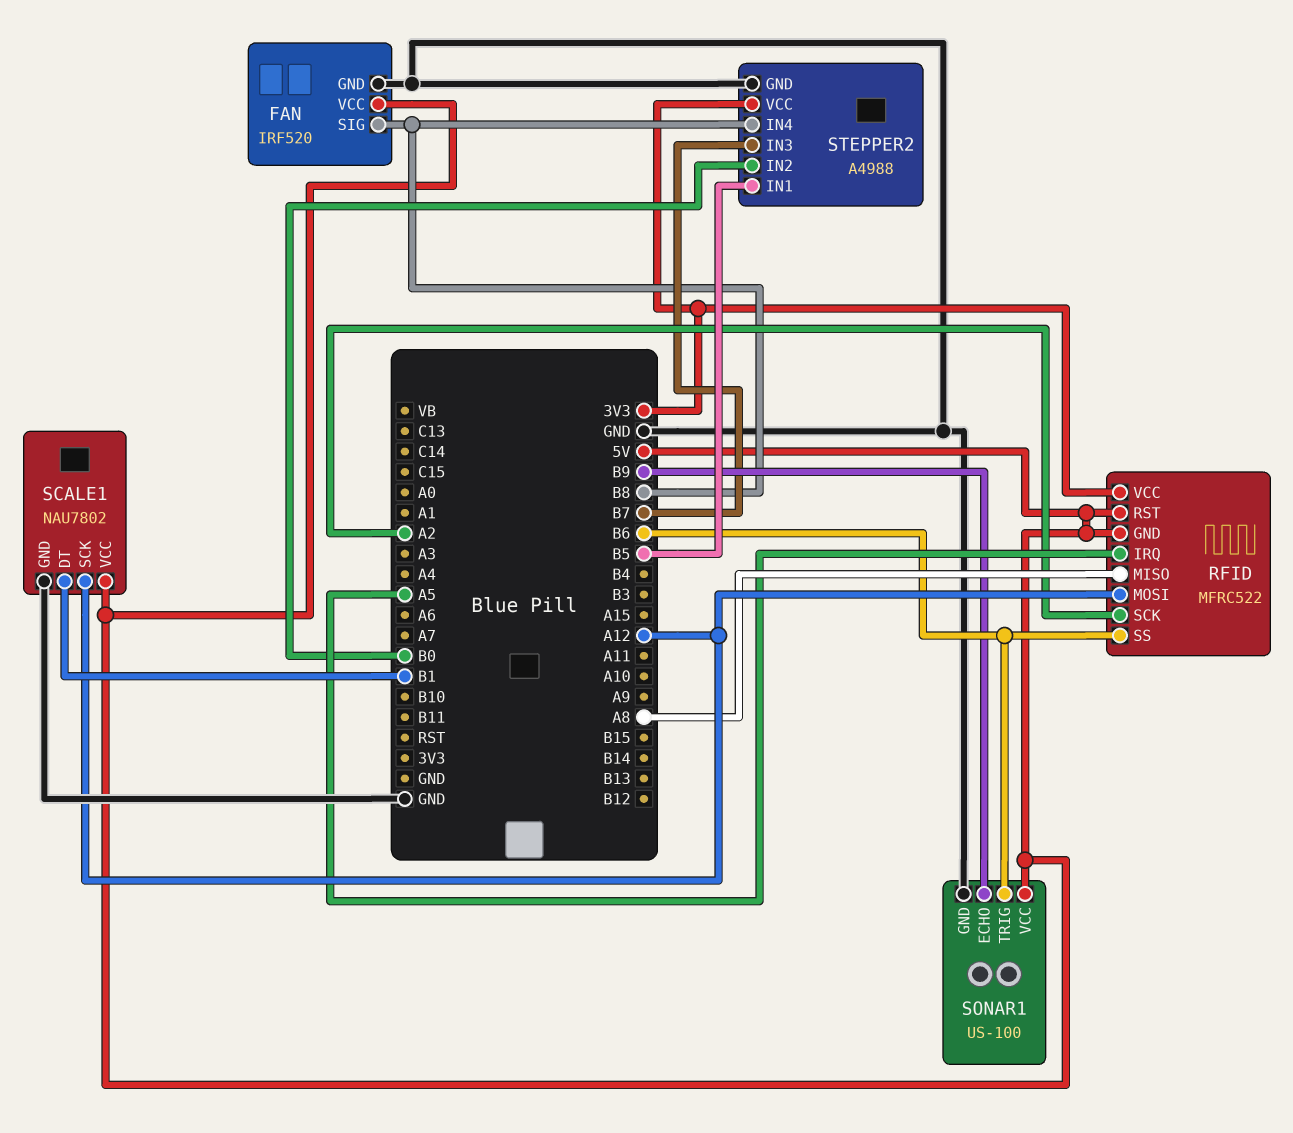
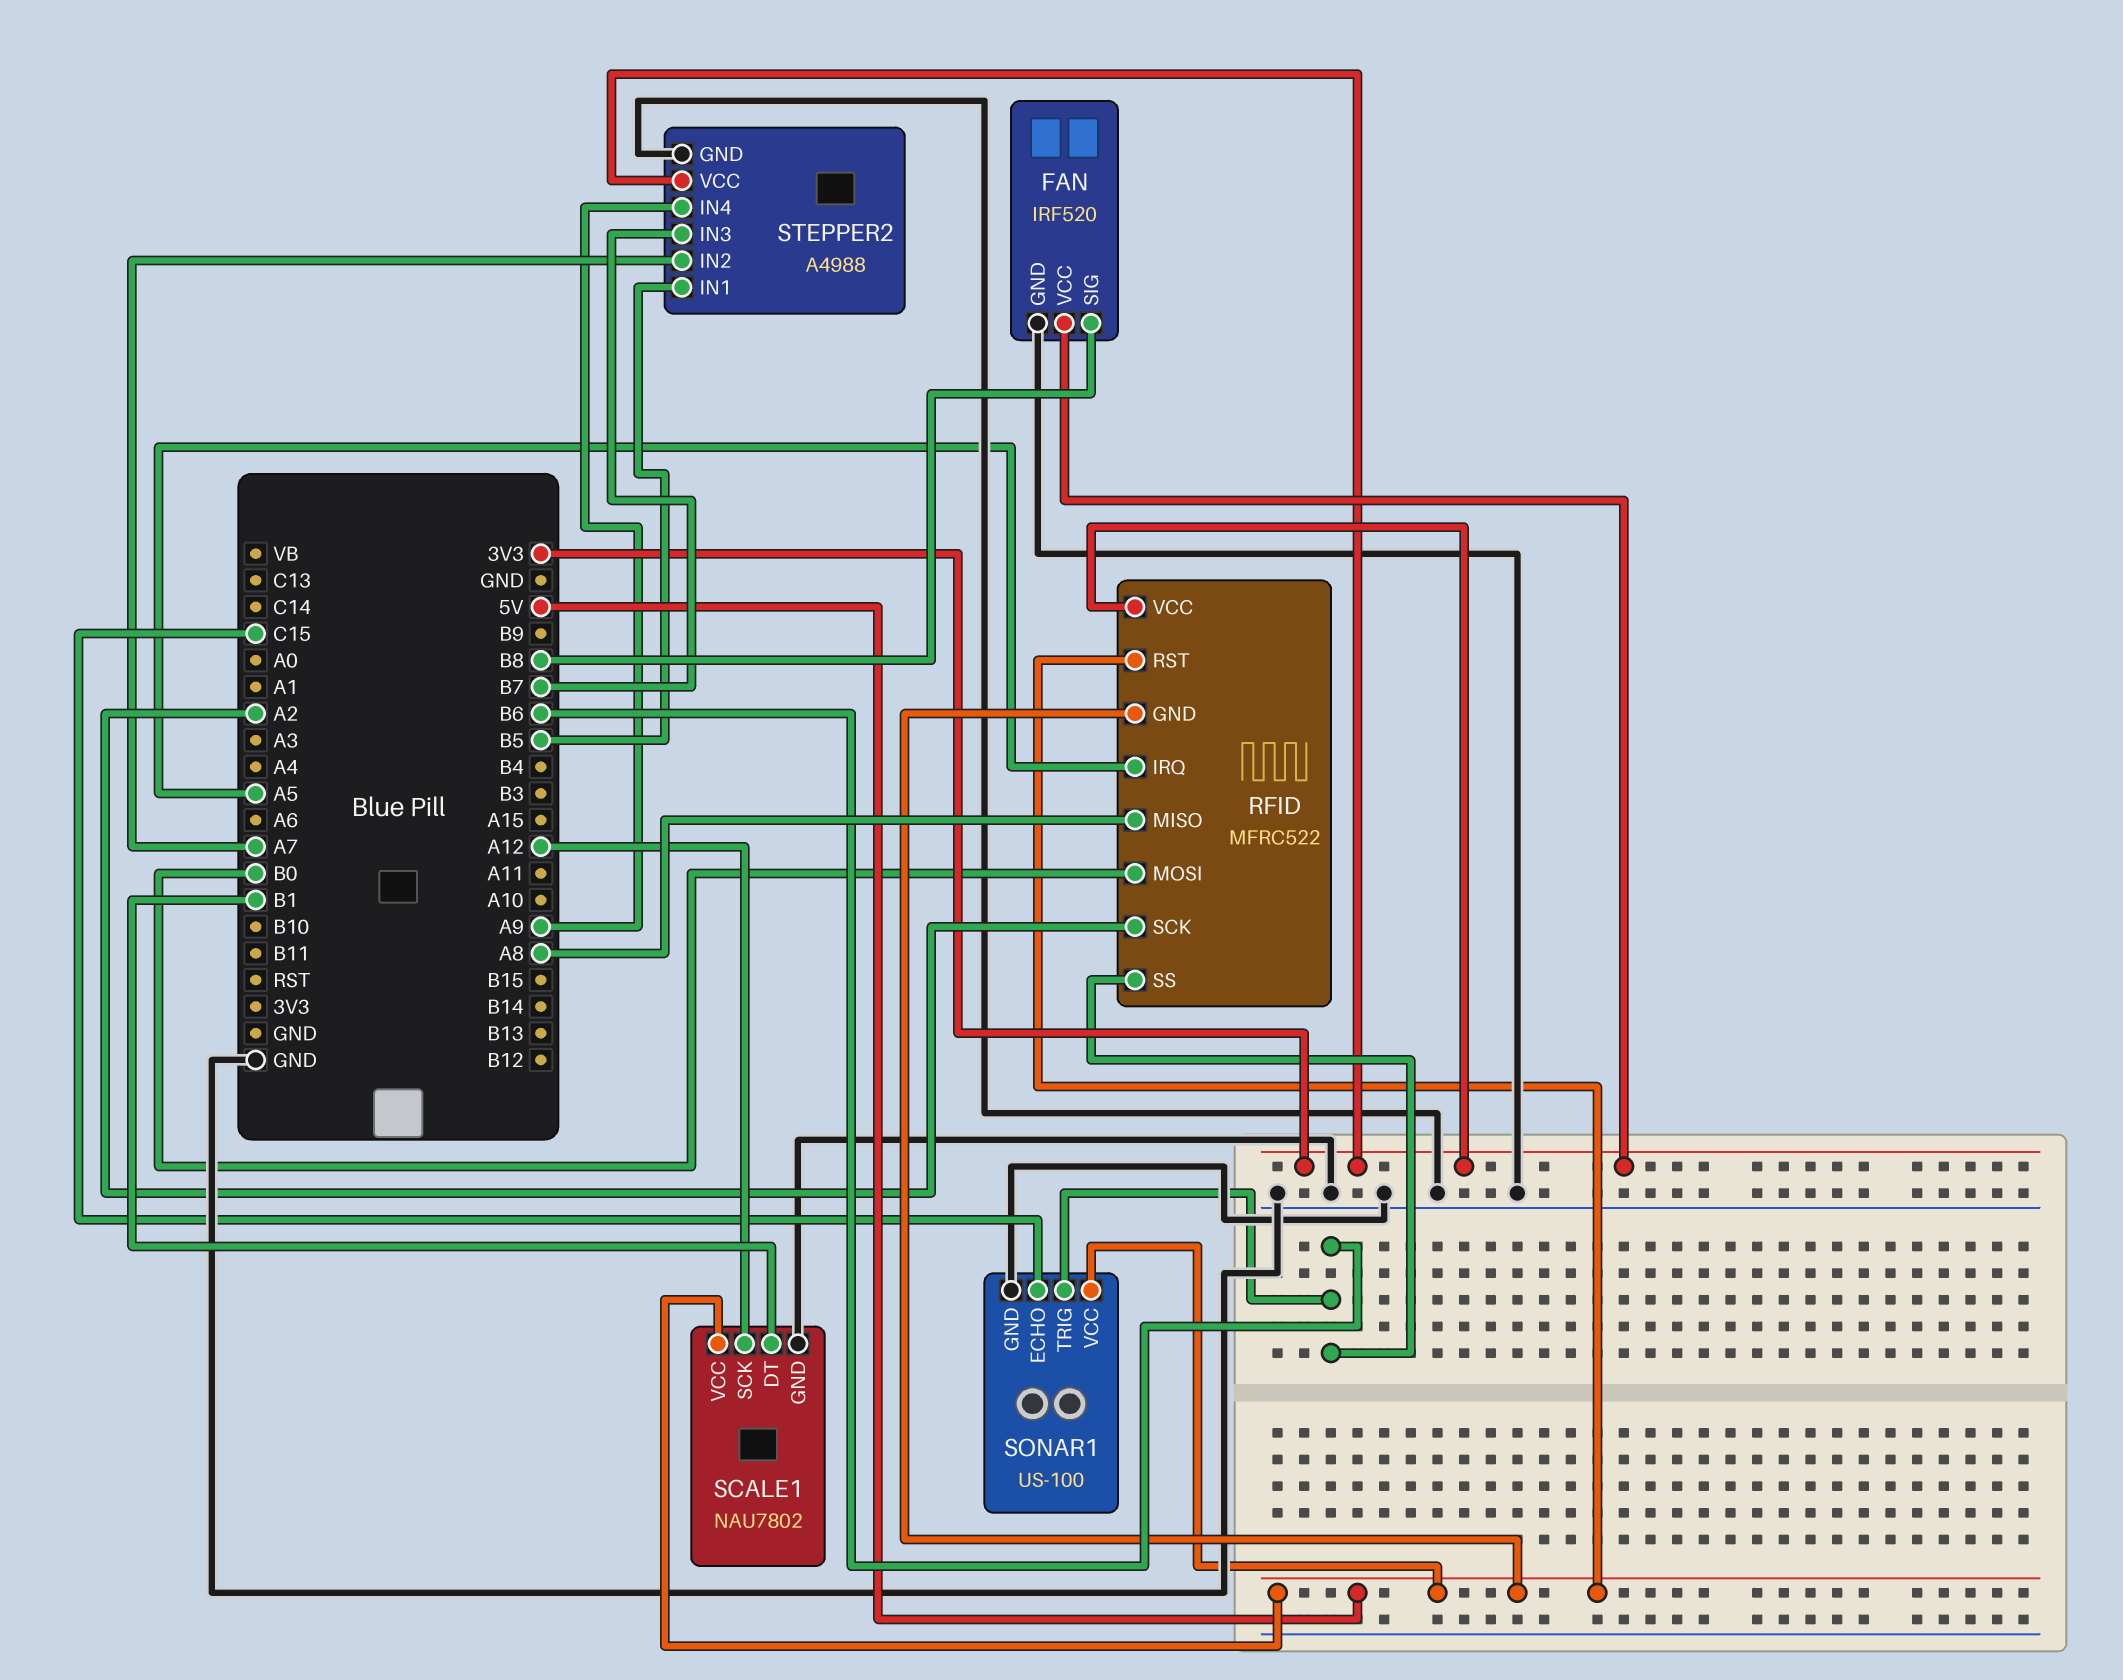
FAN pin VCC: 5V -> 3V3
RFID pin MOSI: A12 -> B0
SONAR1 pin ECHO: B9 -> C15
STEPPER2 pin IN2: B0 -> A7
STEPPER2 pin IN4: B8 -> A9

